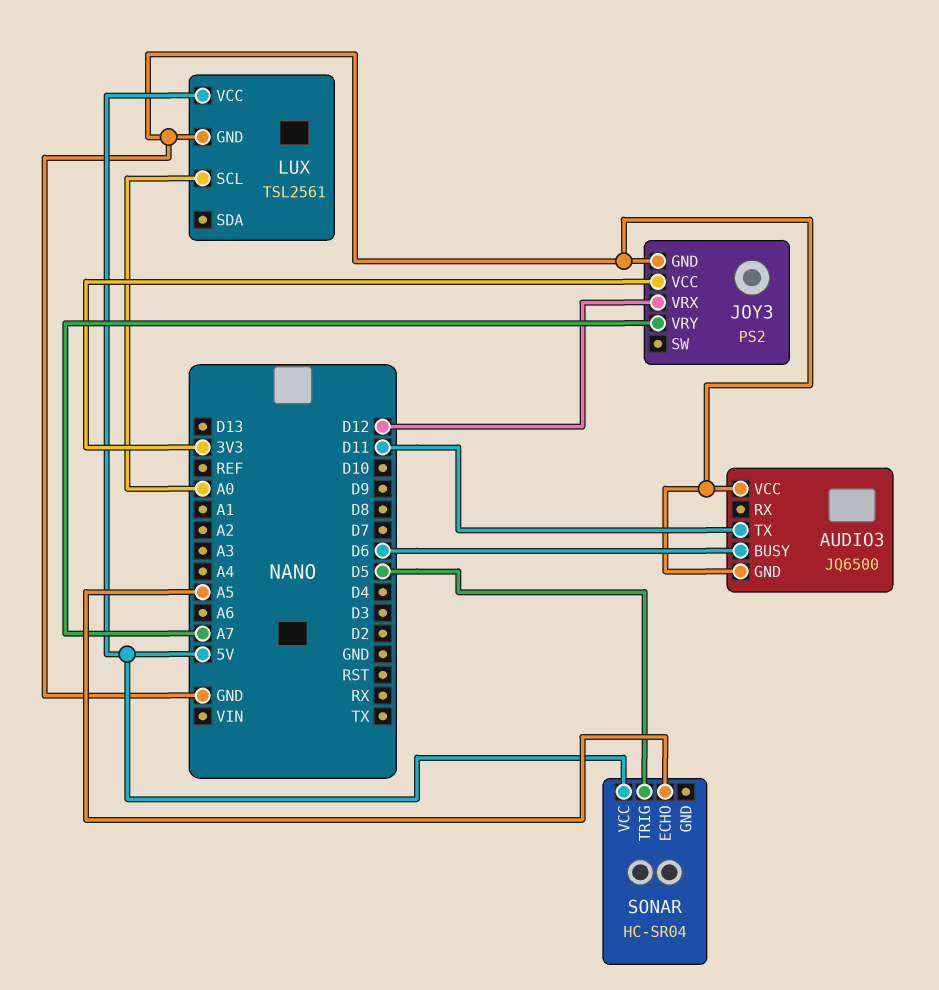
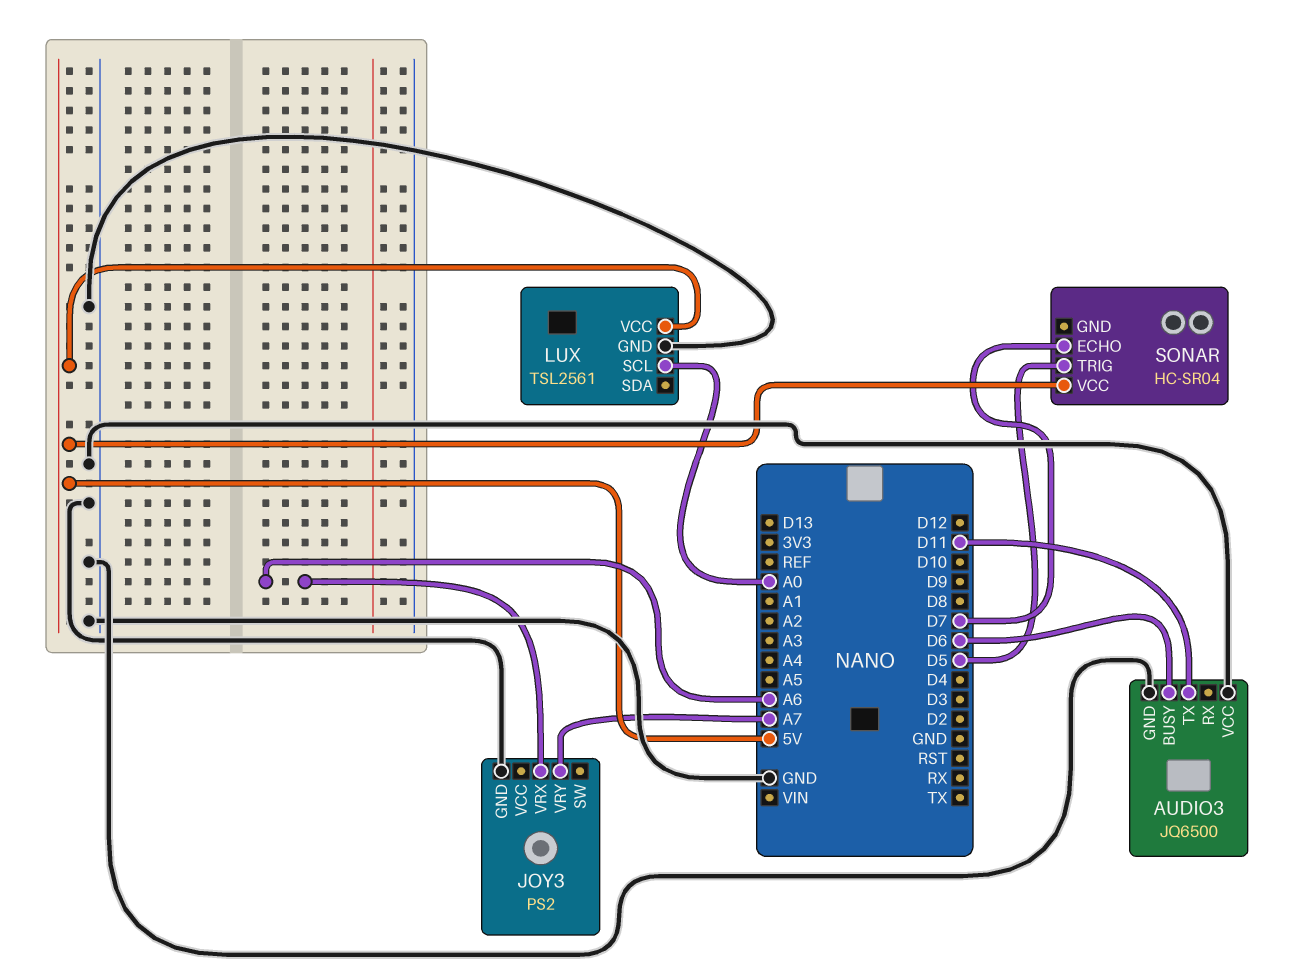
JOY3 pin VCC: 3V3 -> none
JOY3 pin VRX: D12 -> A6
SONAR pin ECHO: A5 -> D7

